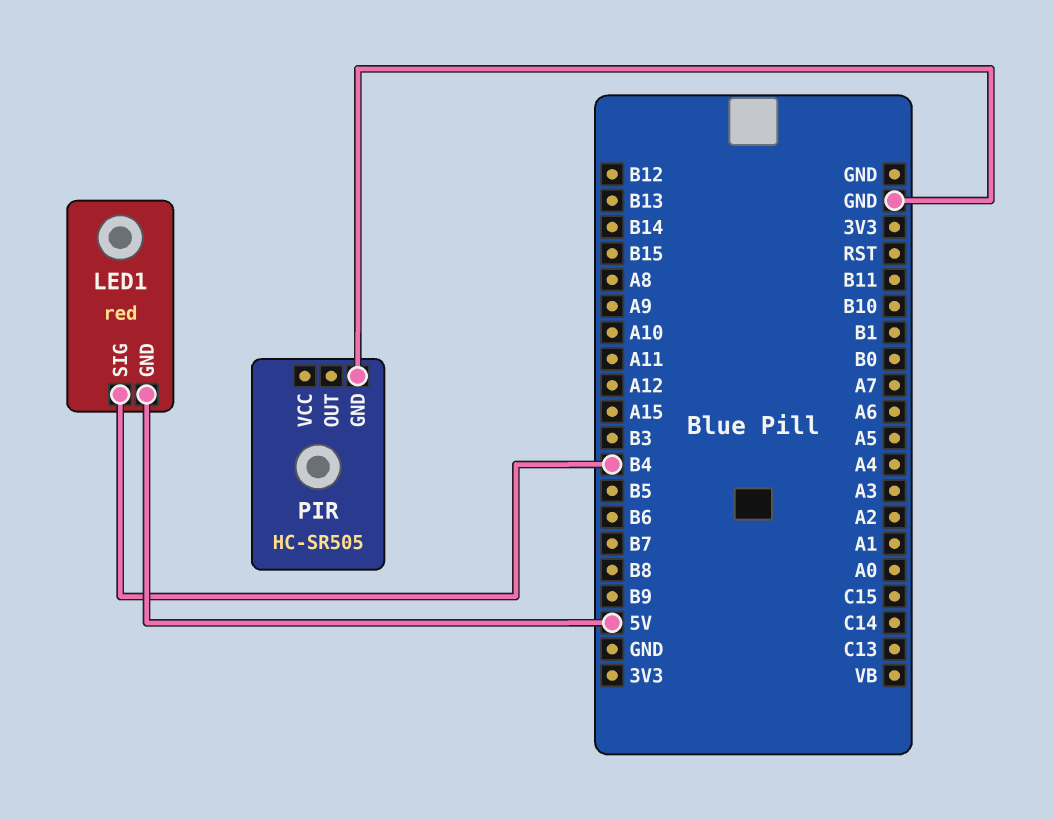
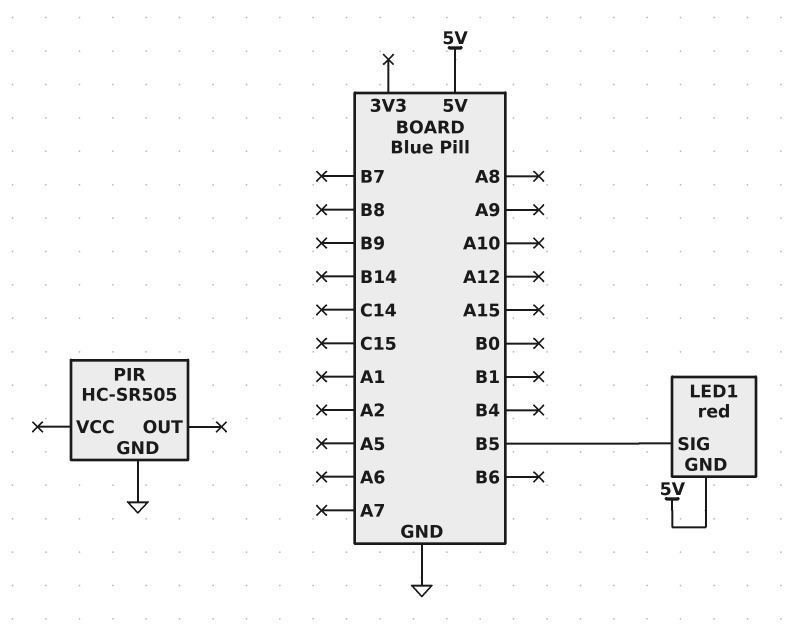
LED1 pin SIG: B4 -> B5

